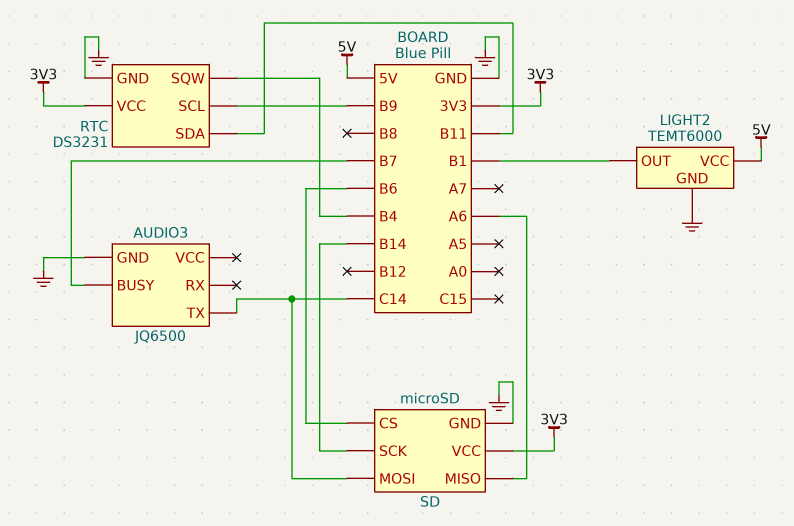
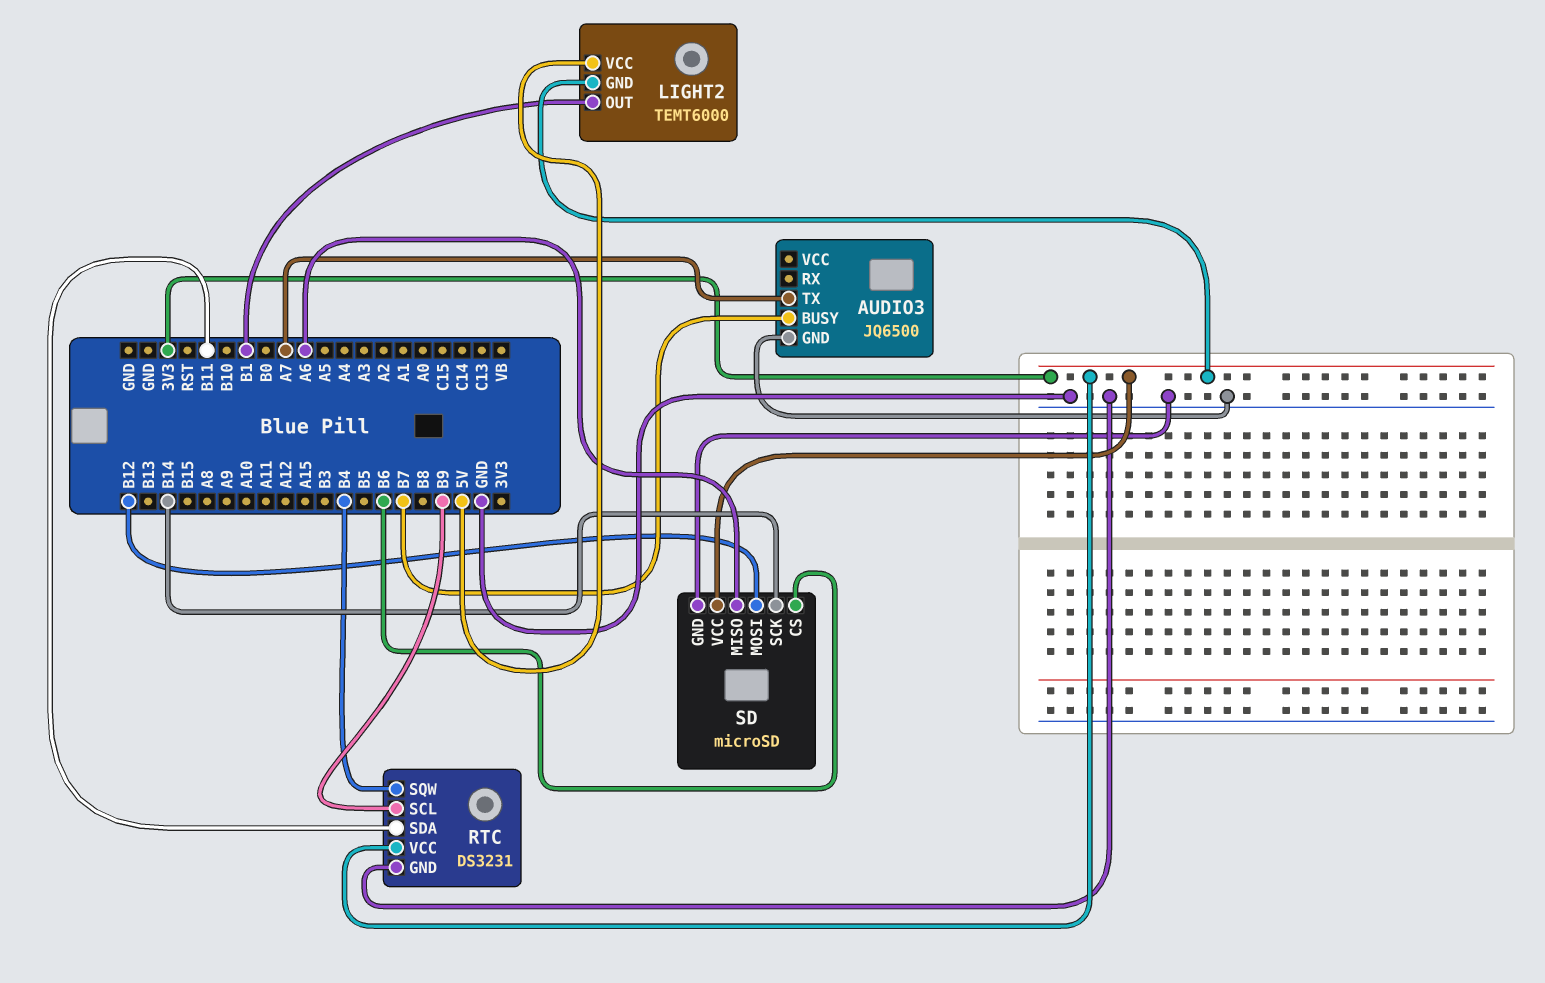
AUDIO3 pin TX: C14 -> A7
LIGHT2 pin GND: GND -> 3V3
SD pin MOSI: C14 -> B12

